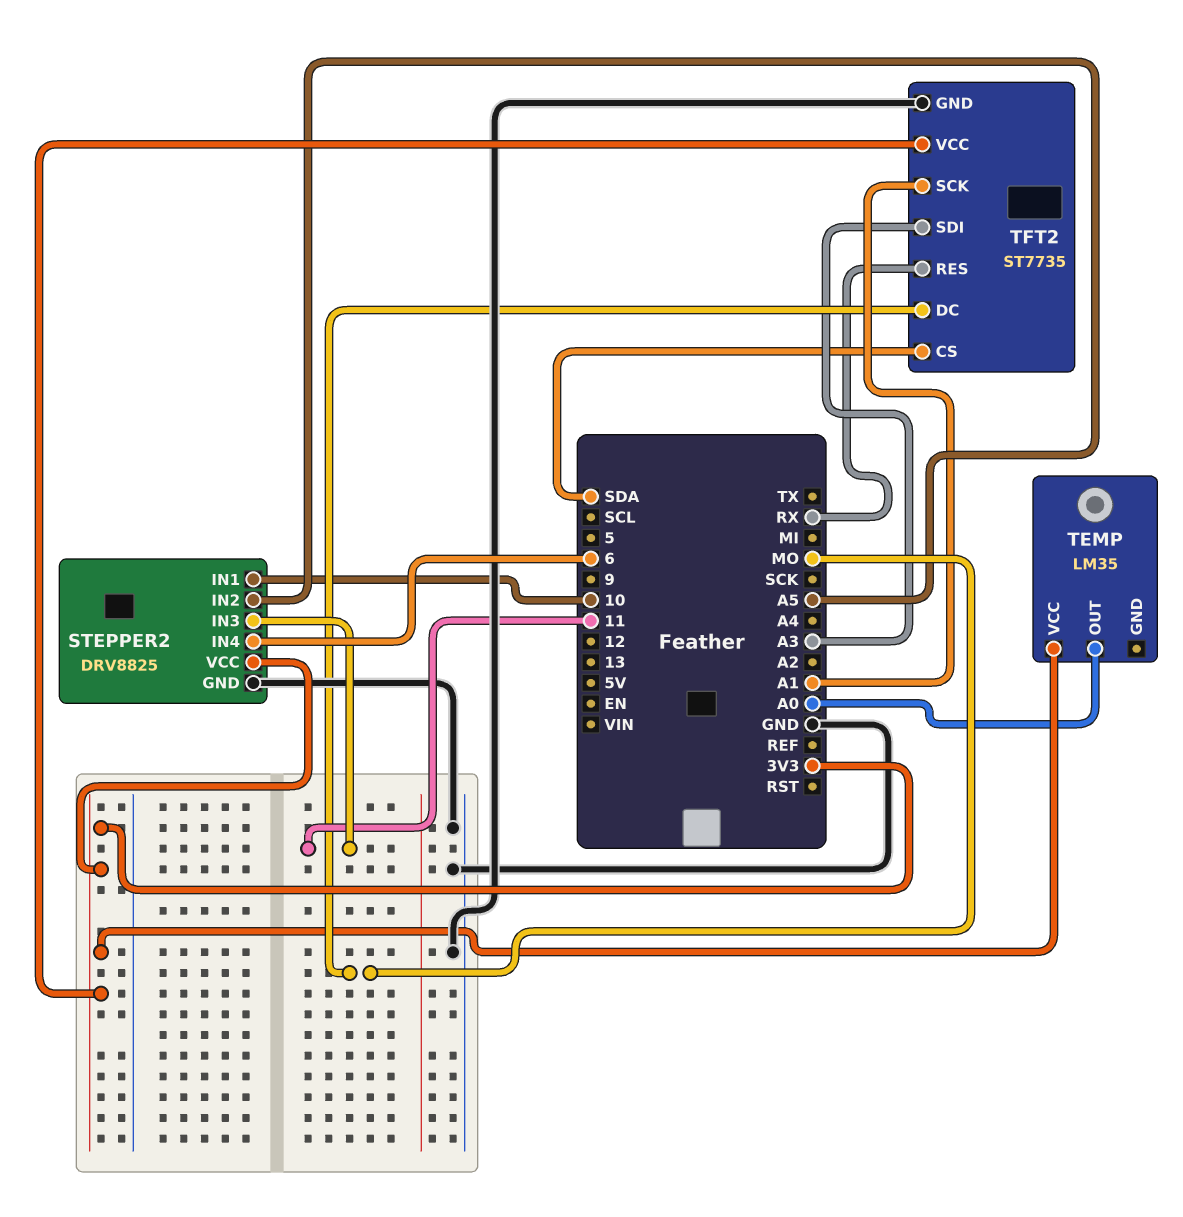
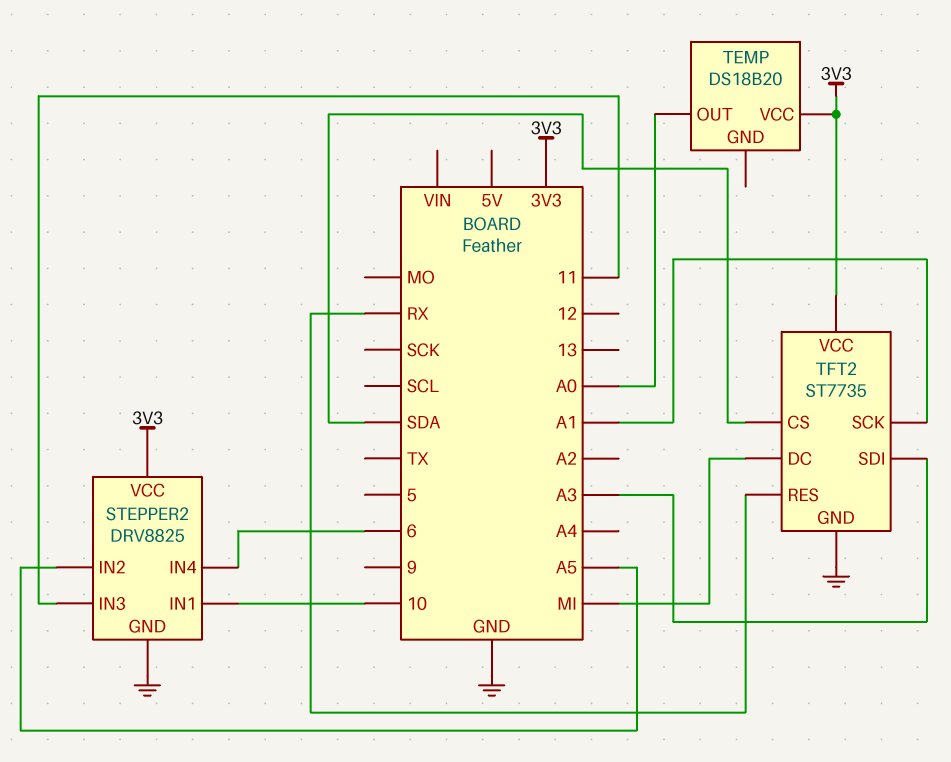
TEMP: LM35 -> DS18B20
TFT2 pin DC: MO -> MI

